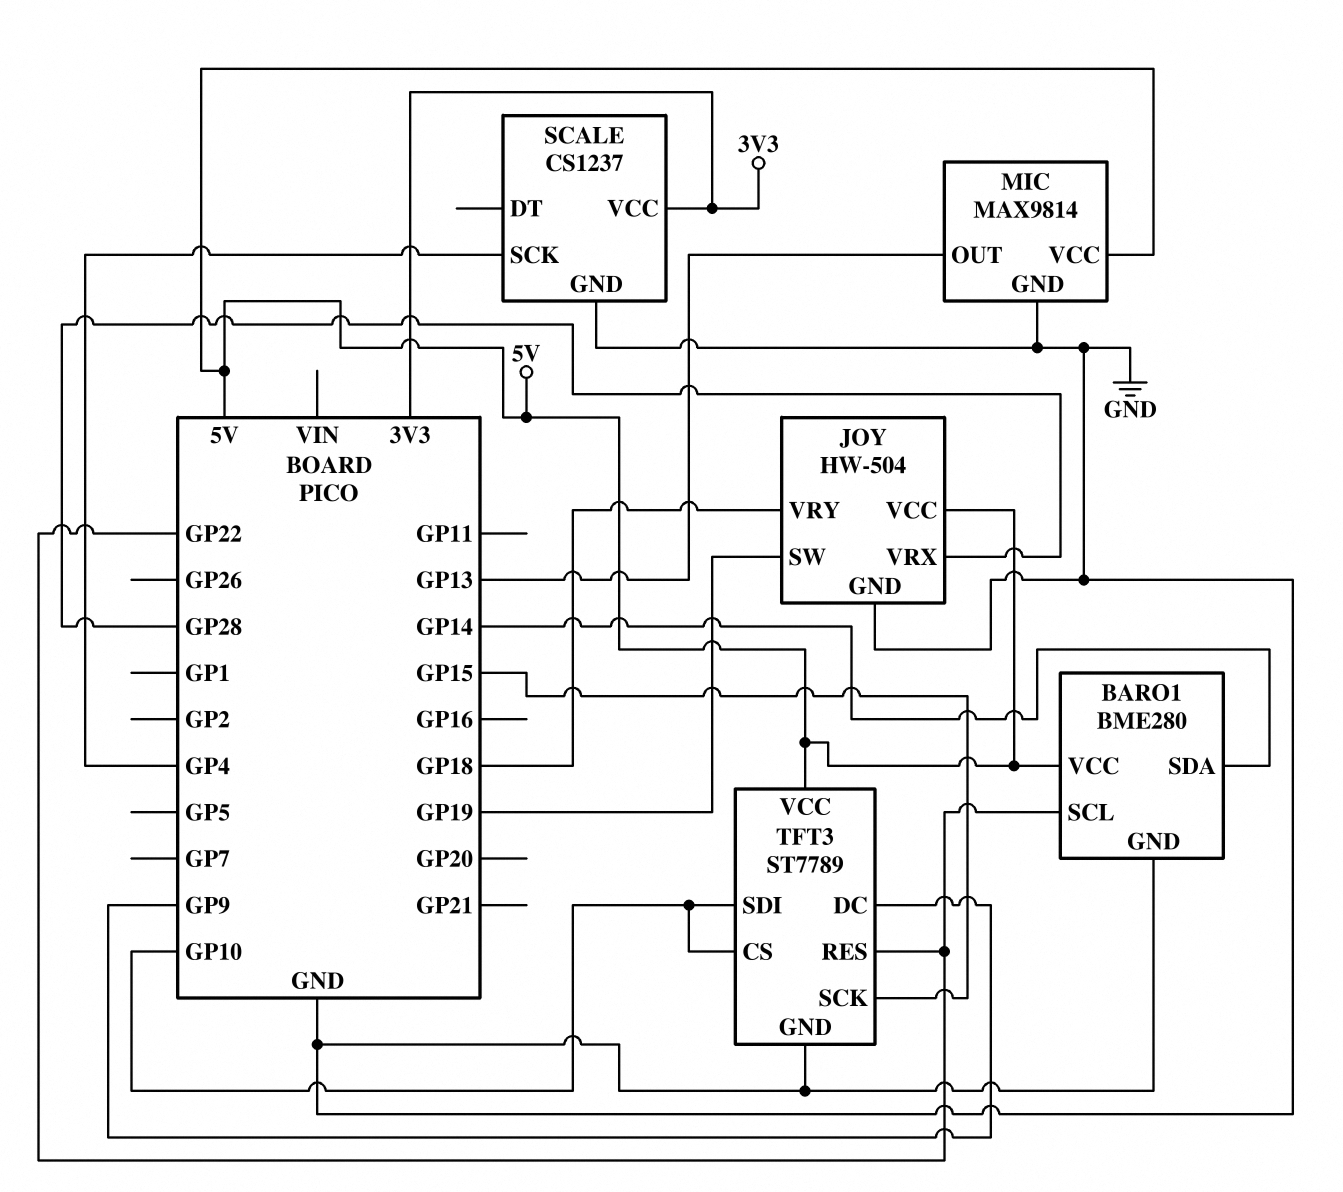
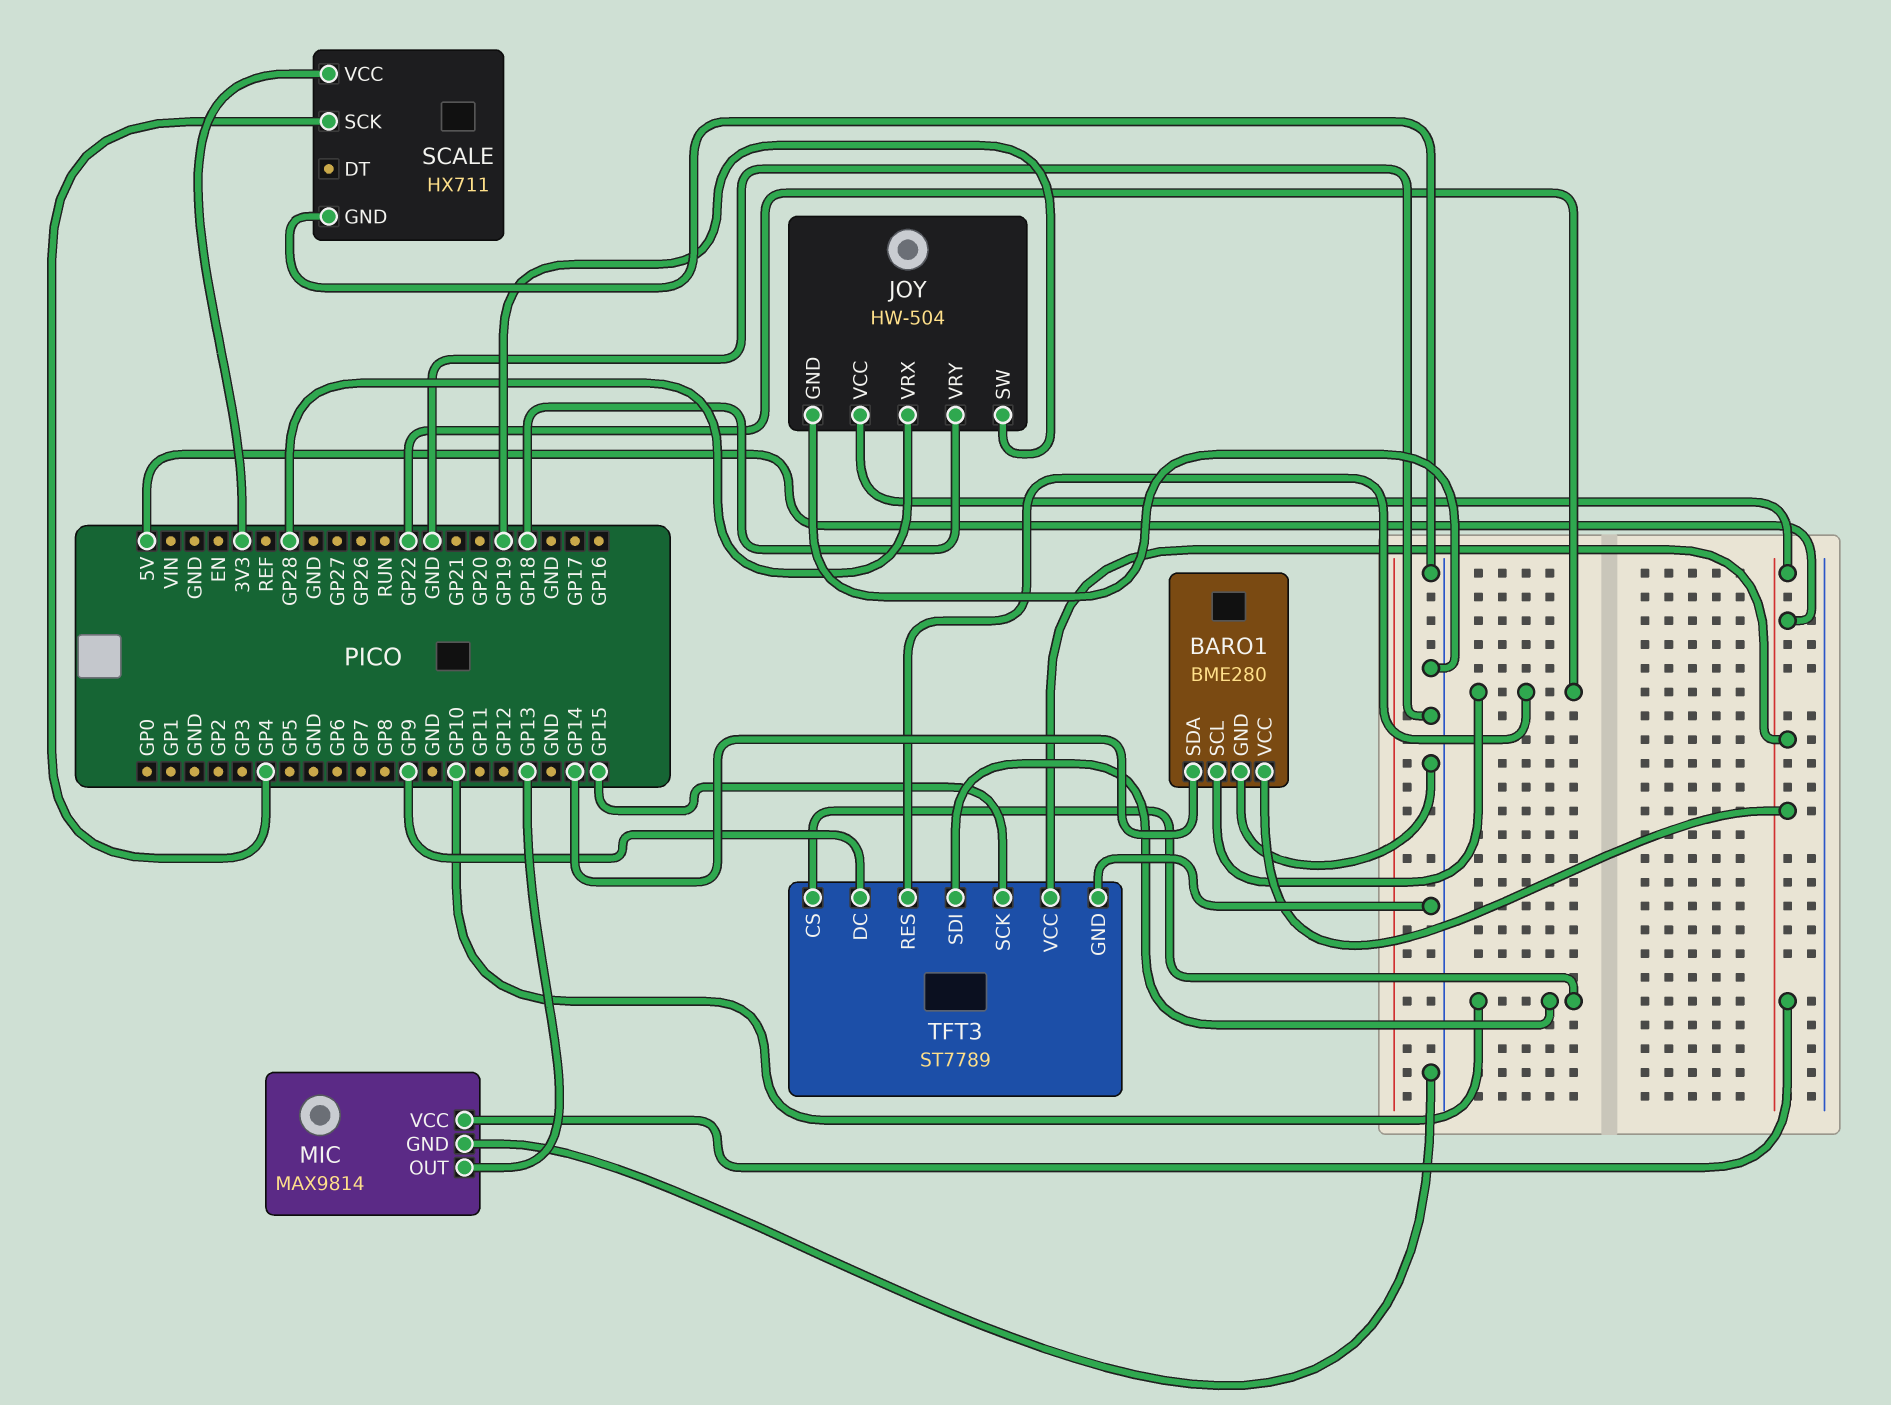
SCALE: CS1237 -> HX711

